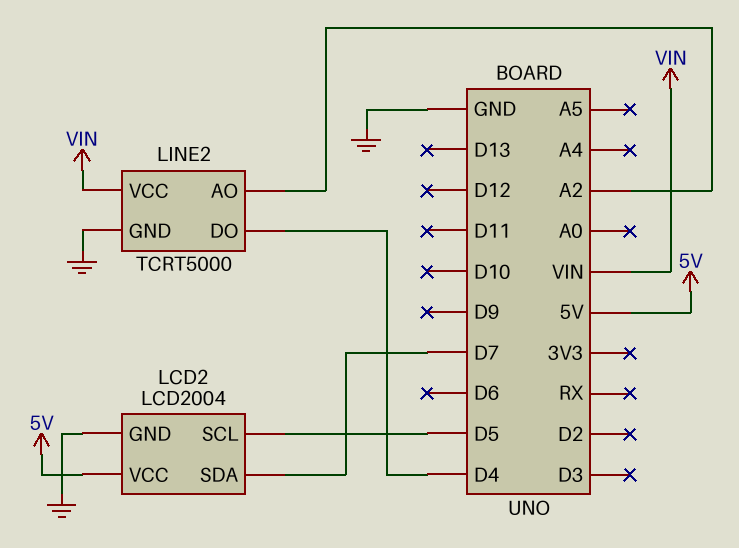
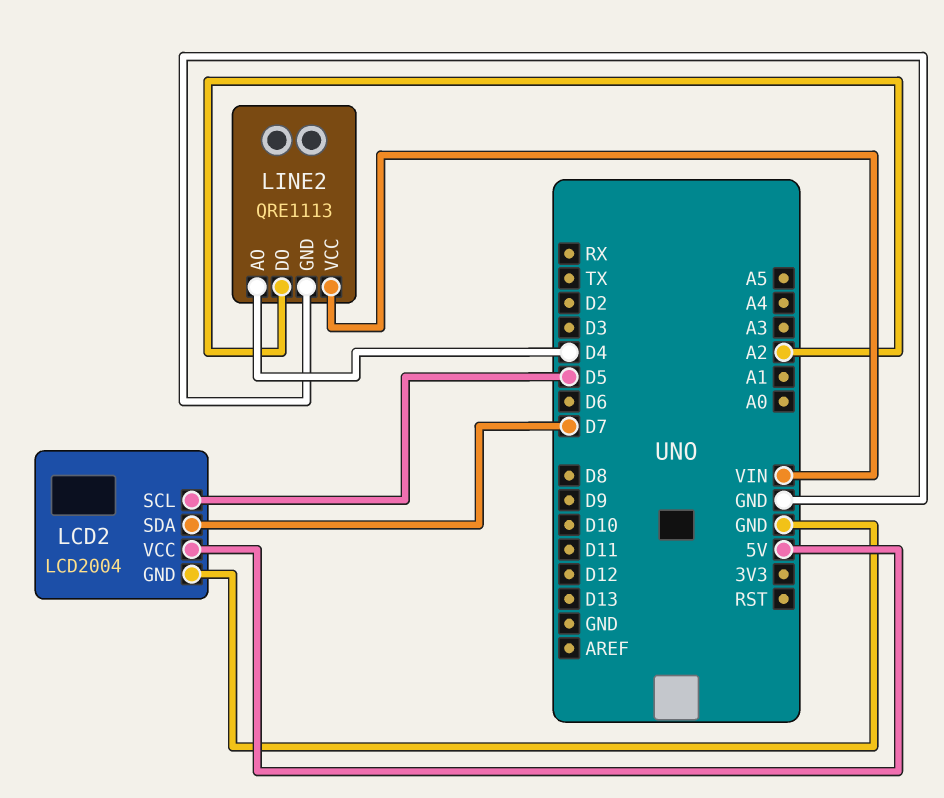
LINE2: TCRT5000 -> QRE1113
LINE2 pin AO: A2 -> D4
LINE2 pin DO: D4 -> A2

